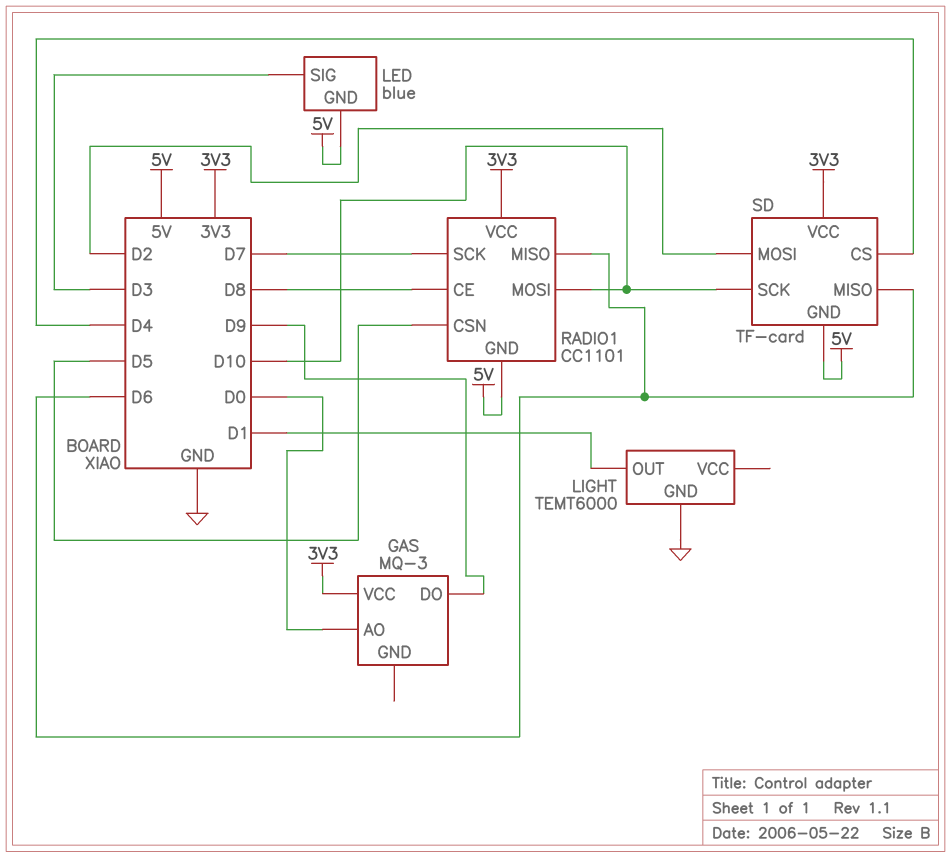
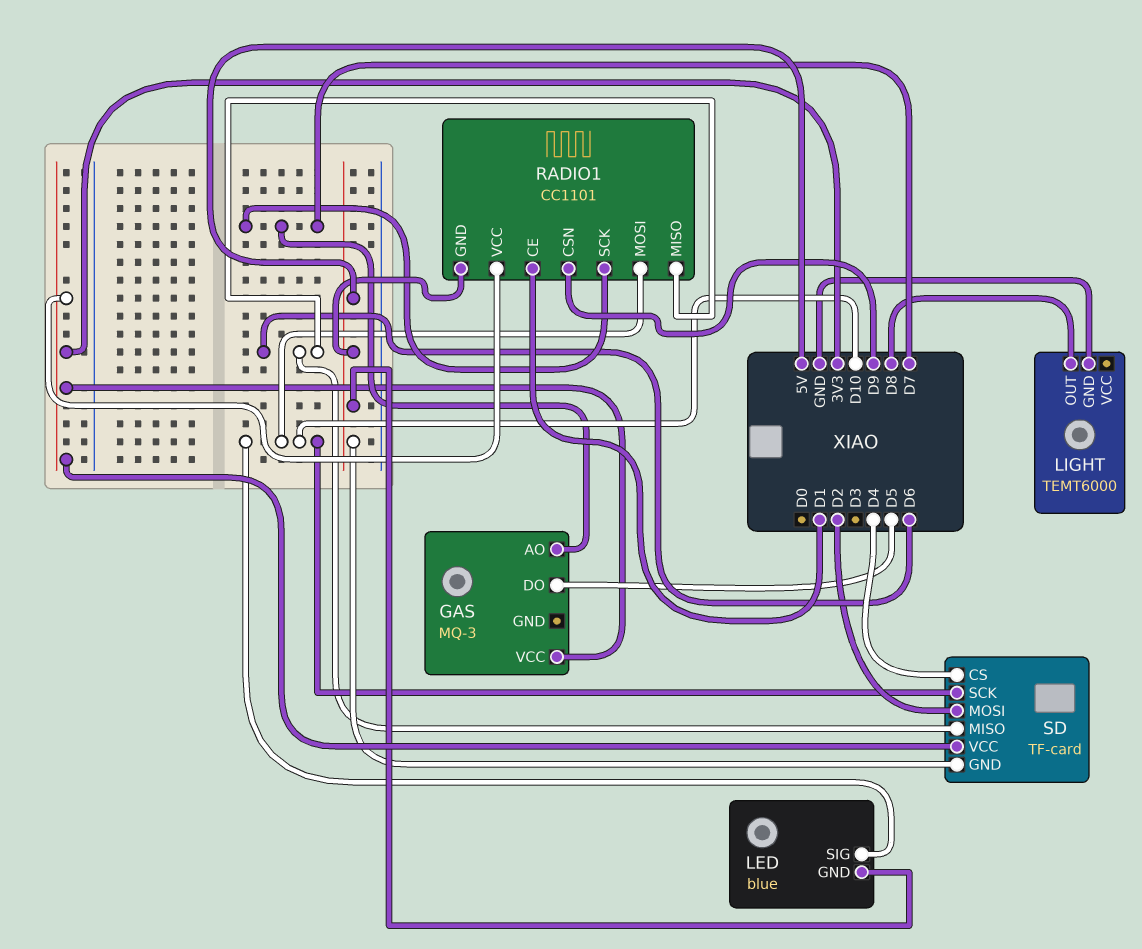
GAS pin AO: D0 -> D7
GAS pin DO: D9 -> D5
LED pin SIG: D3 -> D10
LIGHT pin OUT: D1 -> D8
RADIO1 pin CE: D8 -> D1
RADIO1 pin CSN: D5 -> D9

